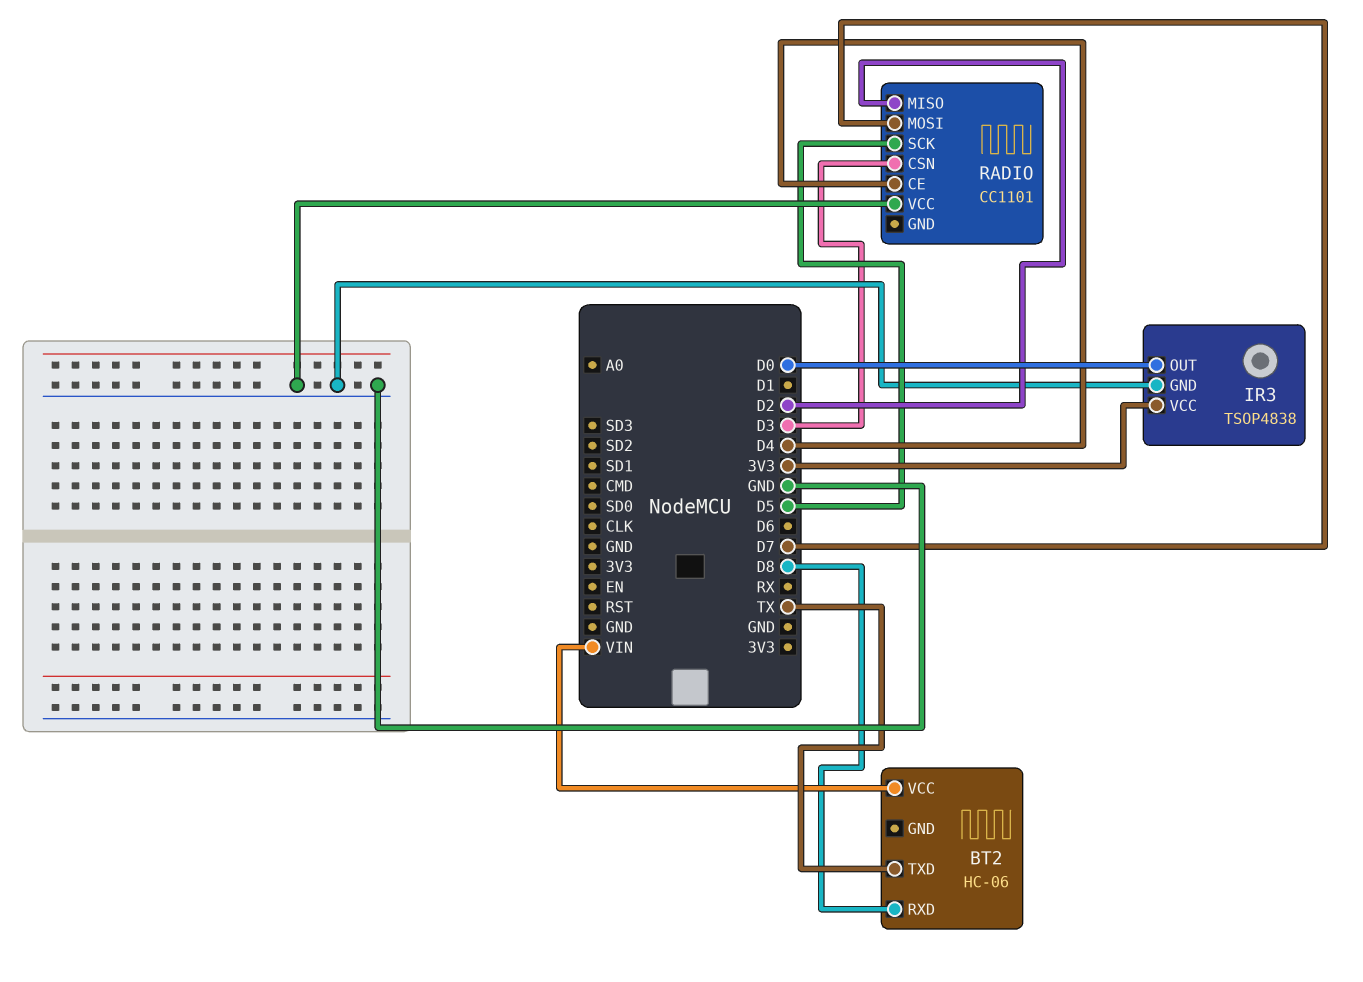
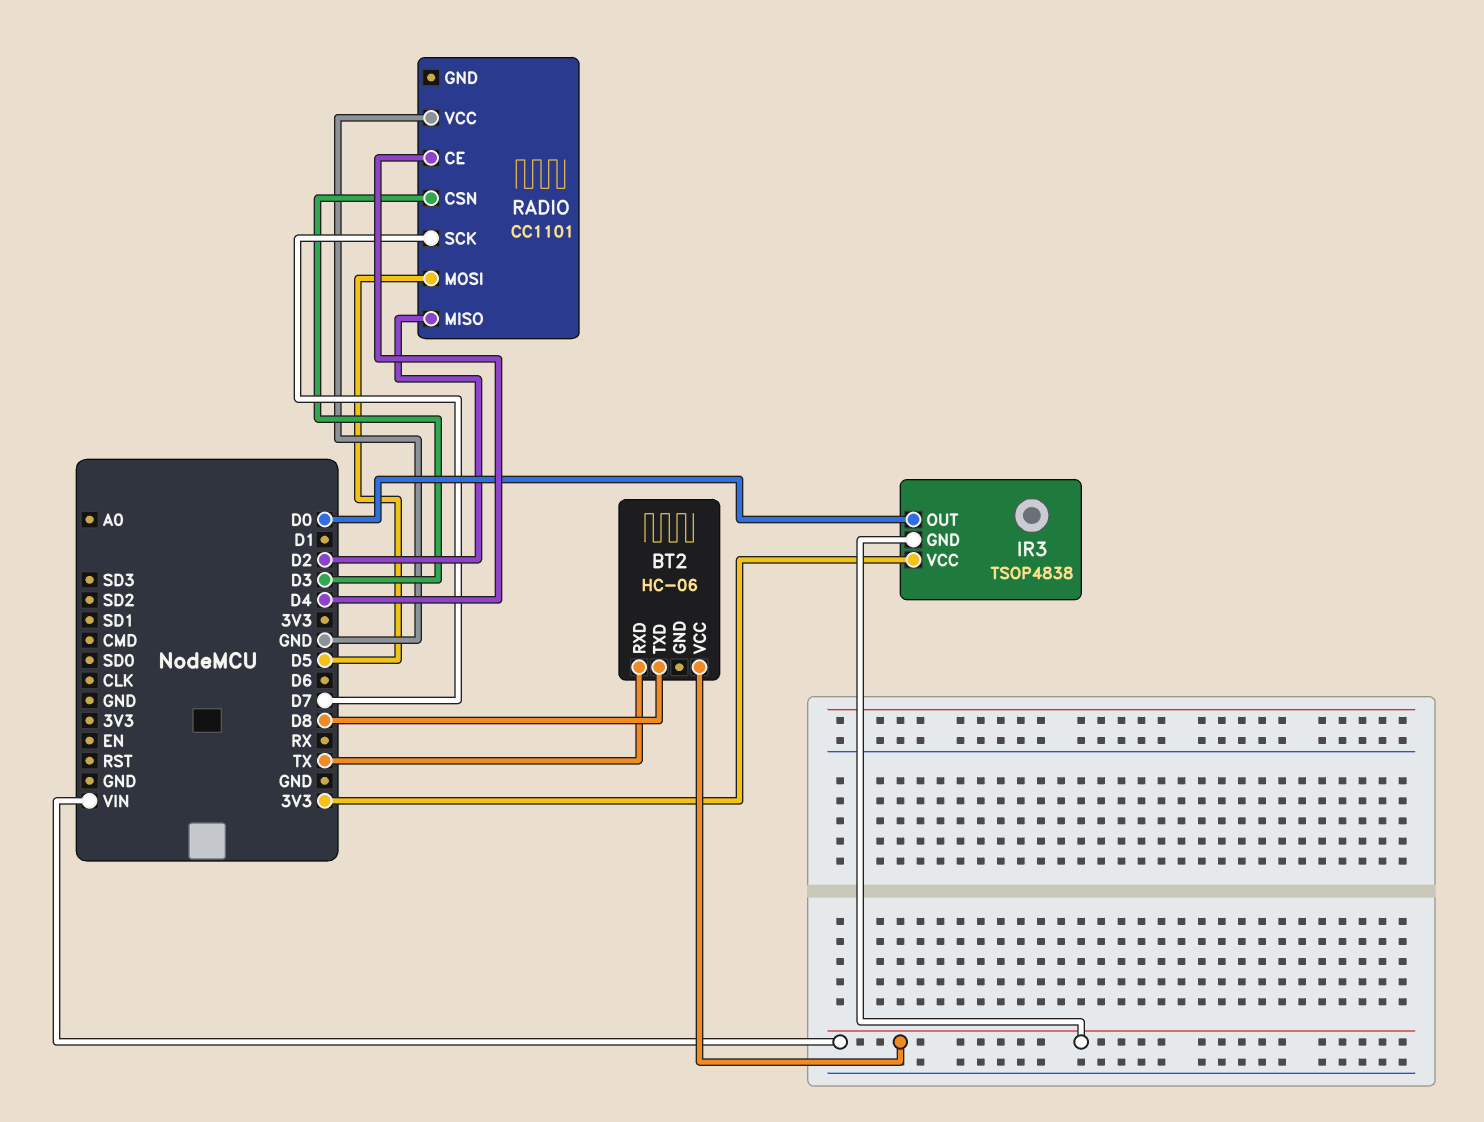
BT2 pin RXD: D8 -> TX
BT2 pin TXD: TX -> D8
IR3 pin GND: GND -> VIN
RADIO pin MOSI: D7 -> D5
RADIO pin SCK: D5 -> D7

